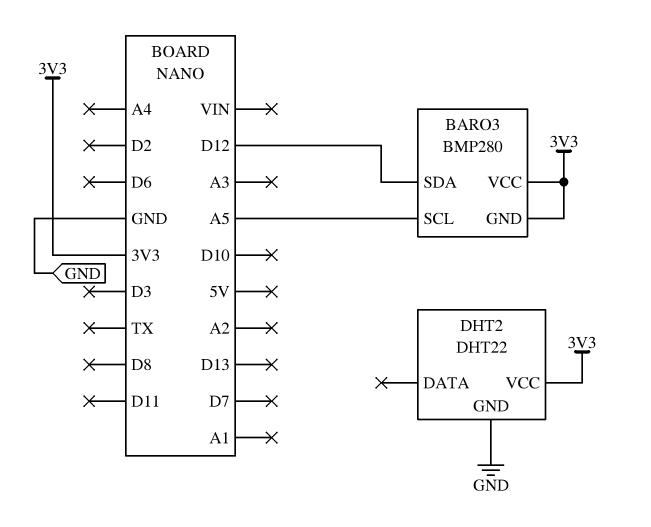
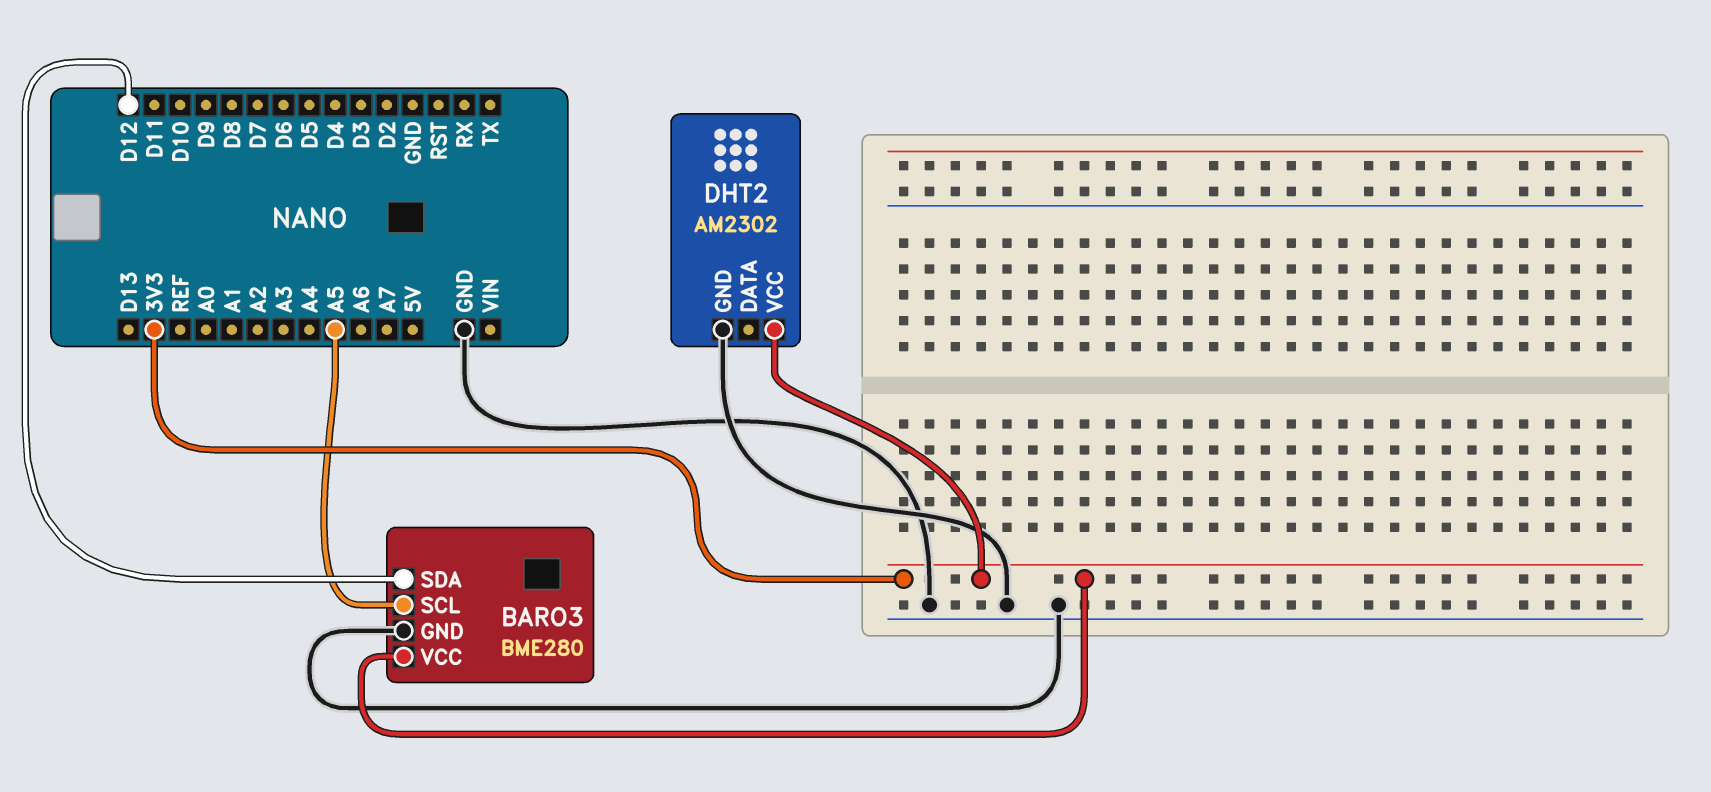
BARO3: BMP280 -> BME280
BARO3 pin GND: 3V3 -> GND
DHT2: DHT22 -> AM2302

